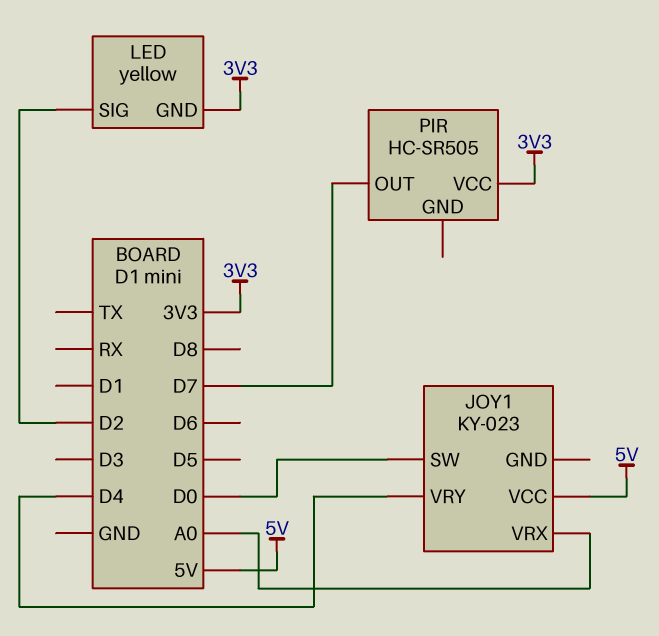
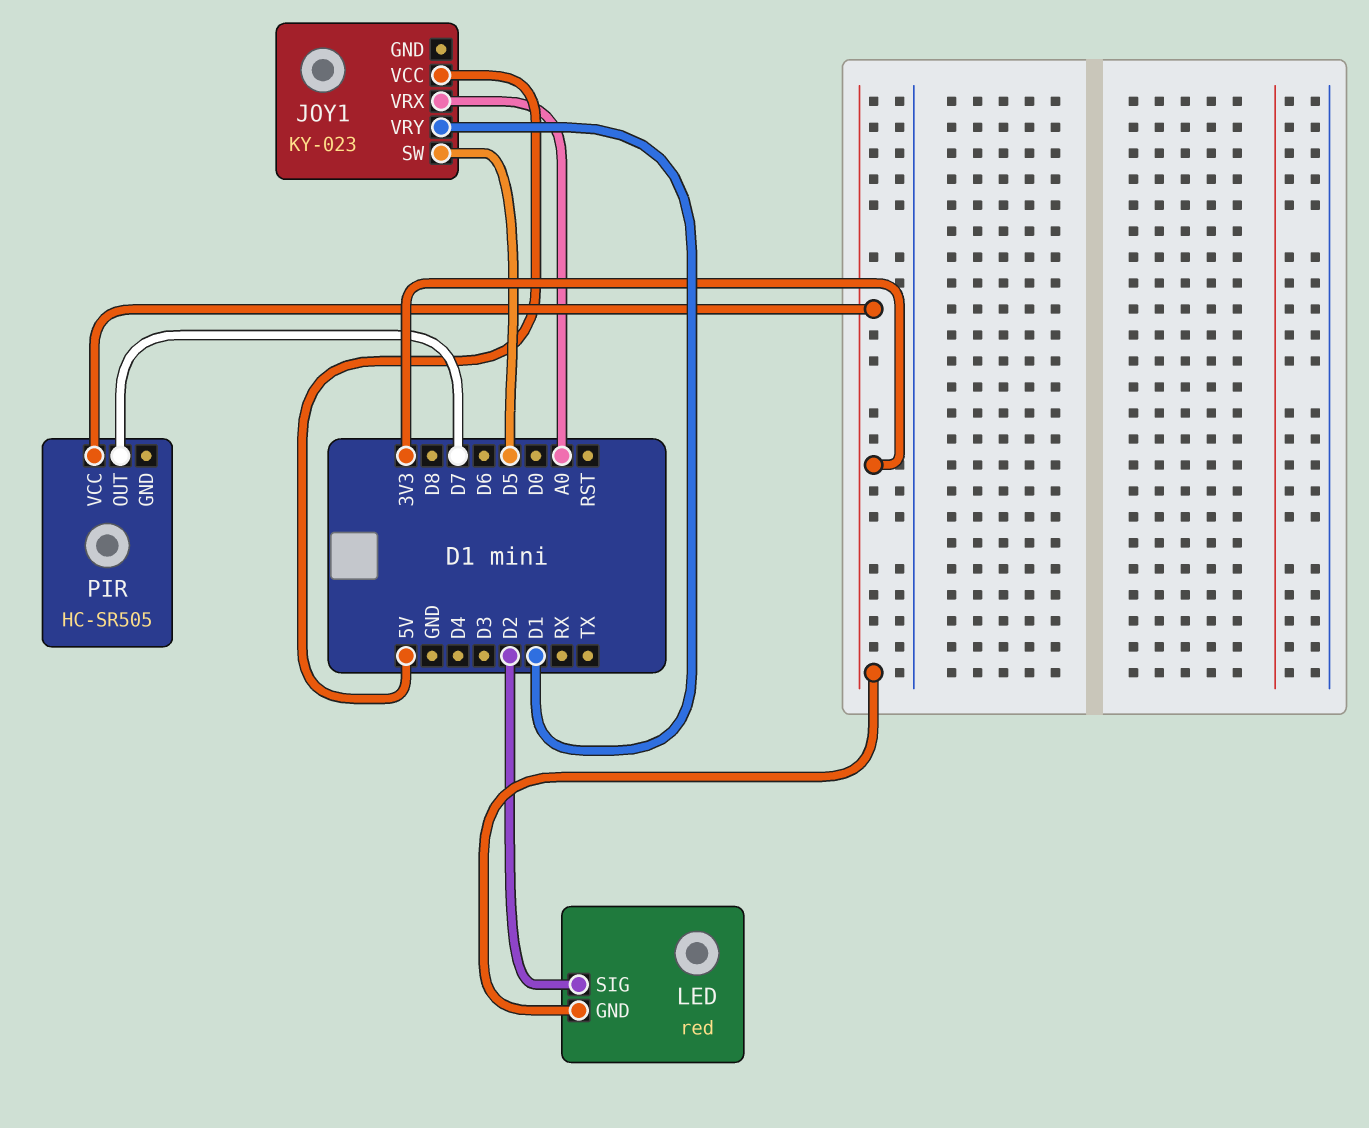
JOY1 pin SW: D0 -> D5
JOY1 pin VRY: D4 -> D1
LED: yellow -> red

